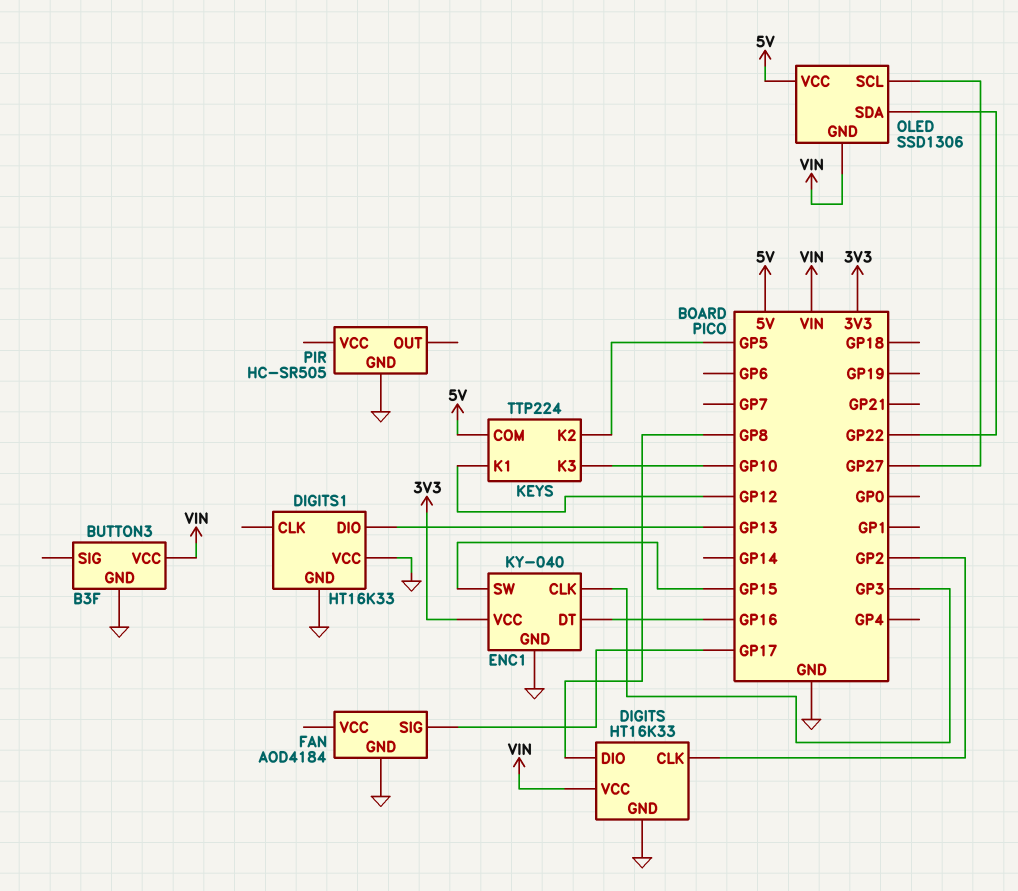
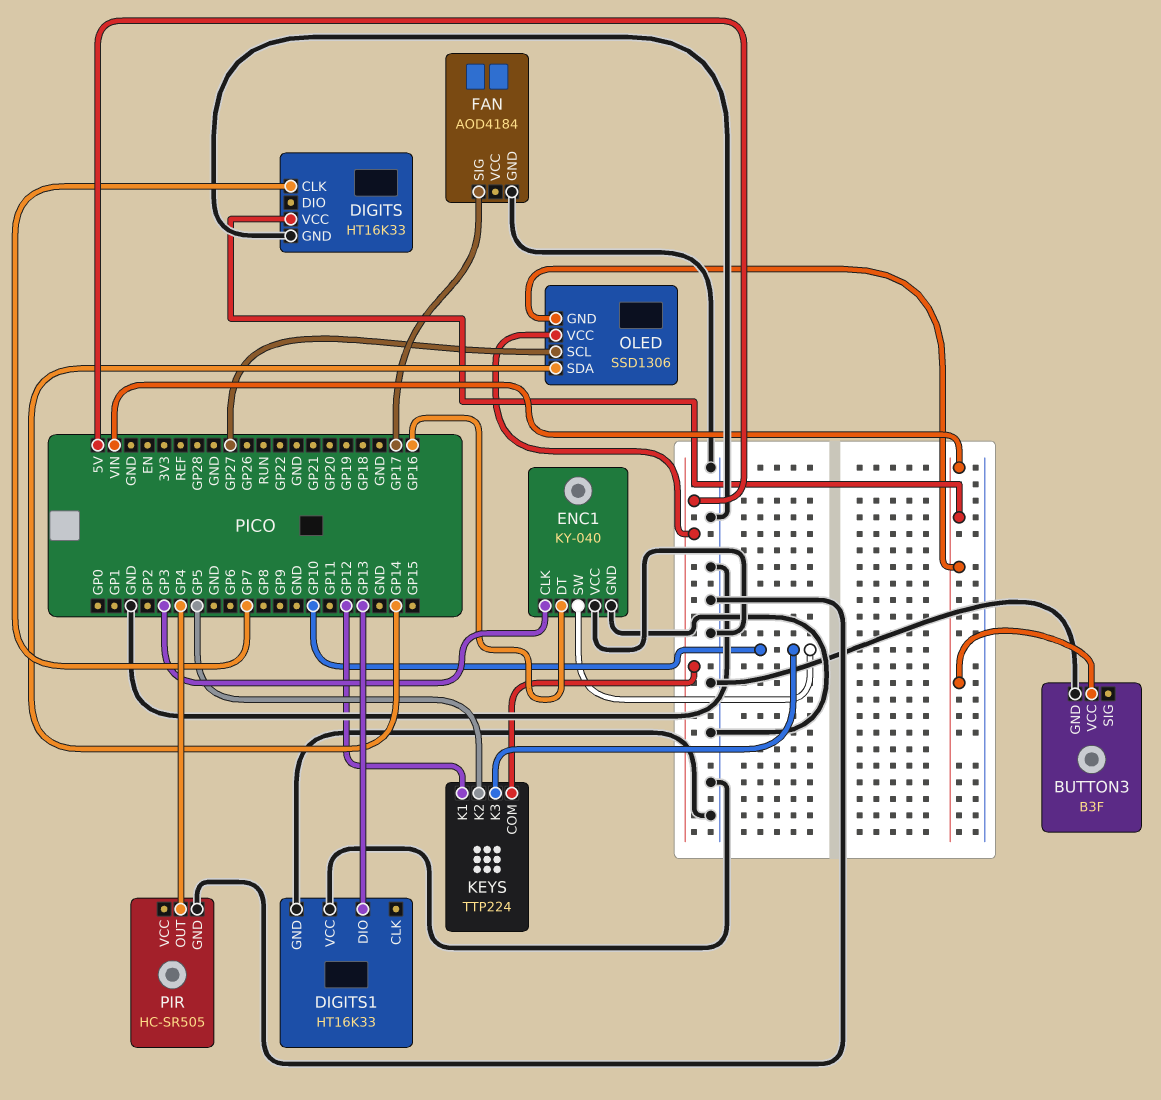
DIGITS pin CLK: GP2 -> GP7
DIGITS pin DIO: GP8 -> none
ENC1 pin SW: GP15 -> GP10
ENC1 pin VCC: 3V3 -> GND
OLED pin SDA: GP22 -> GP14
PIR pin OUT: none -> GP4

